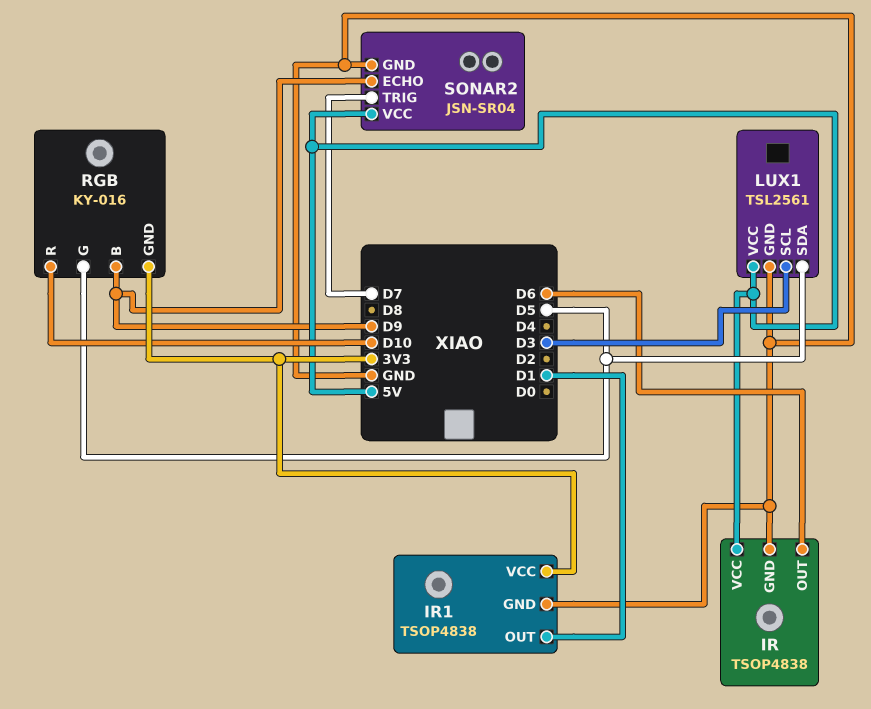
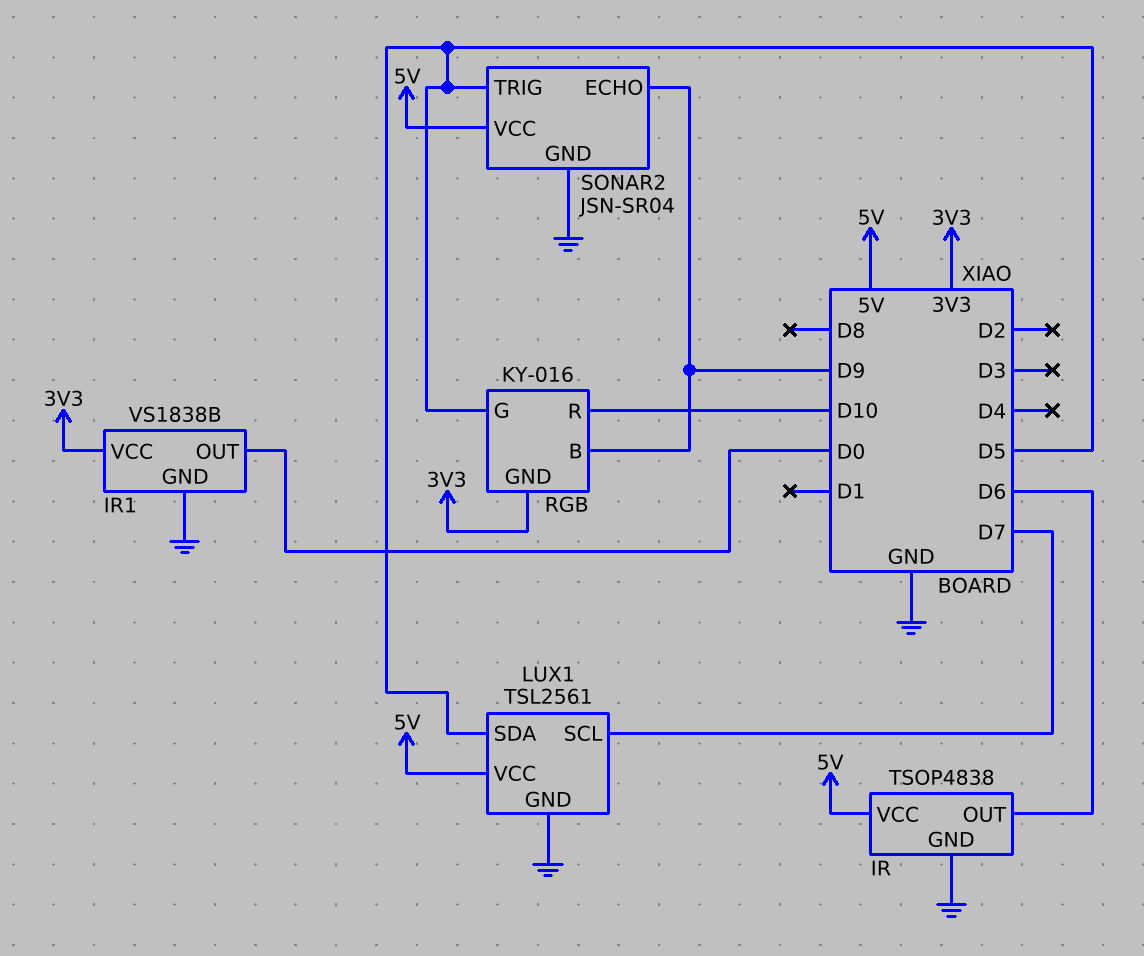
IR1: TSOP4838 -> VS1838B
IR1 pin OUT: D1 -> D0
LUX1 pin SCL: D3 -> D7
SONAR2 pin TRIG: D7 -> D5

